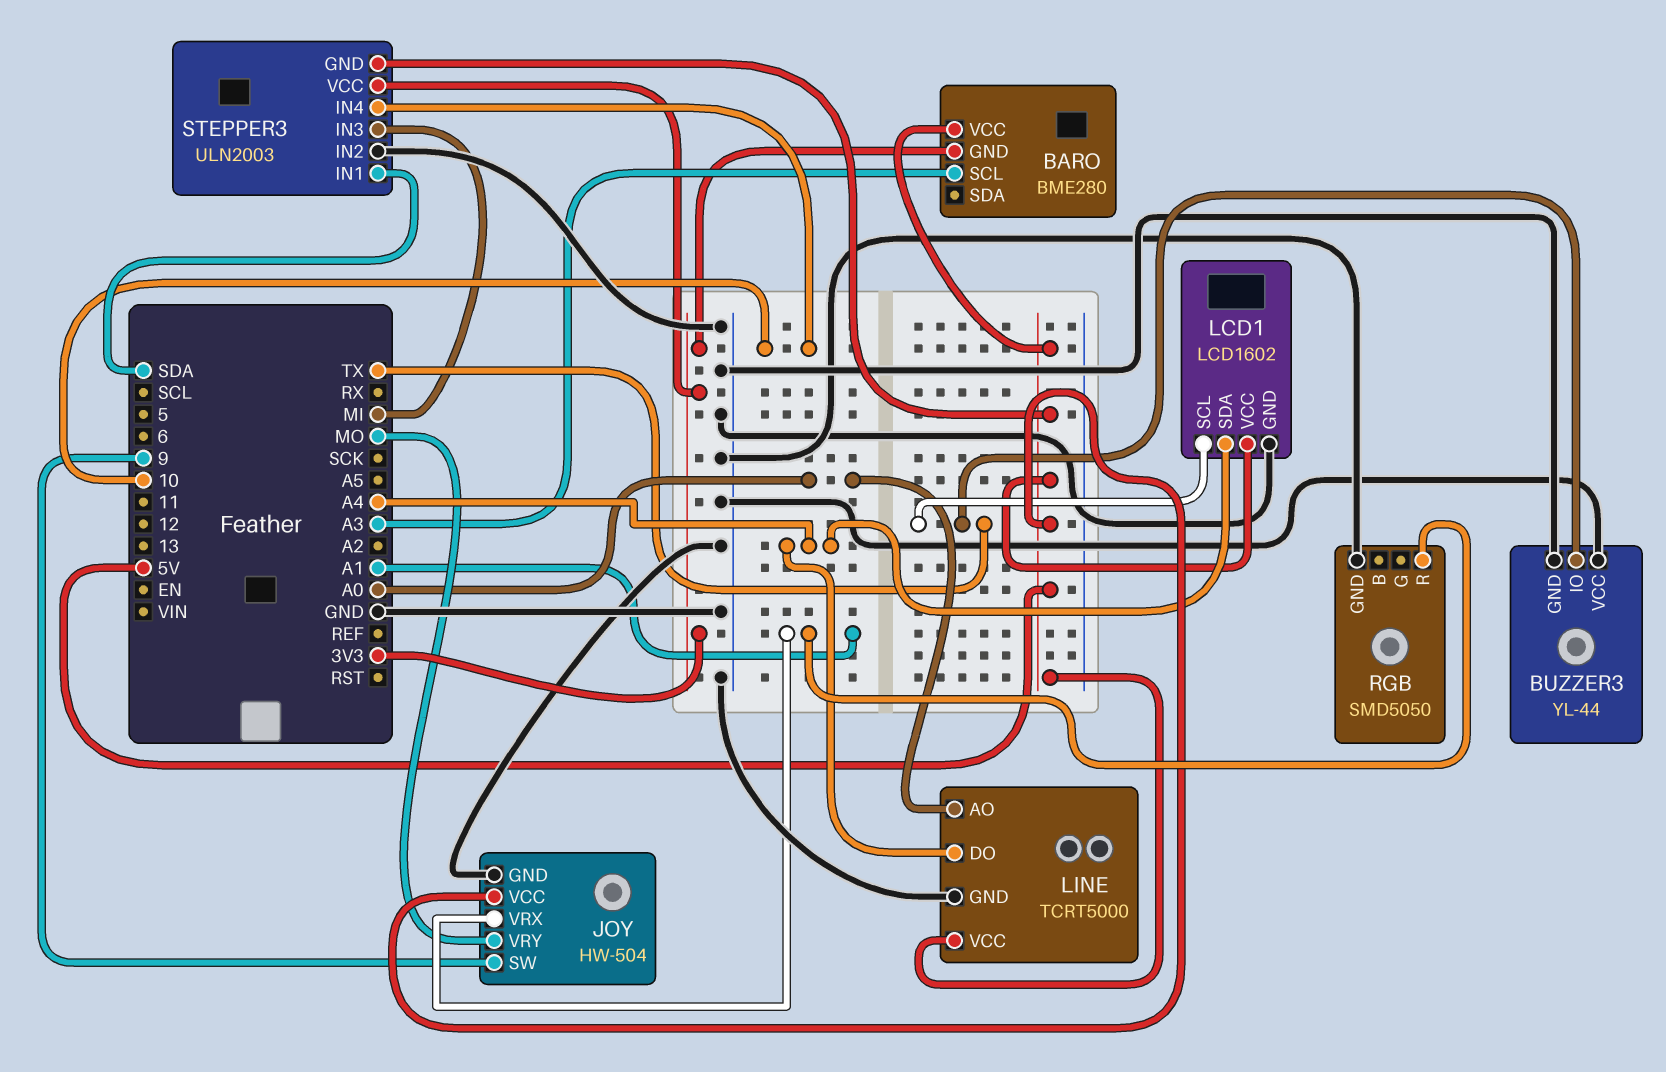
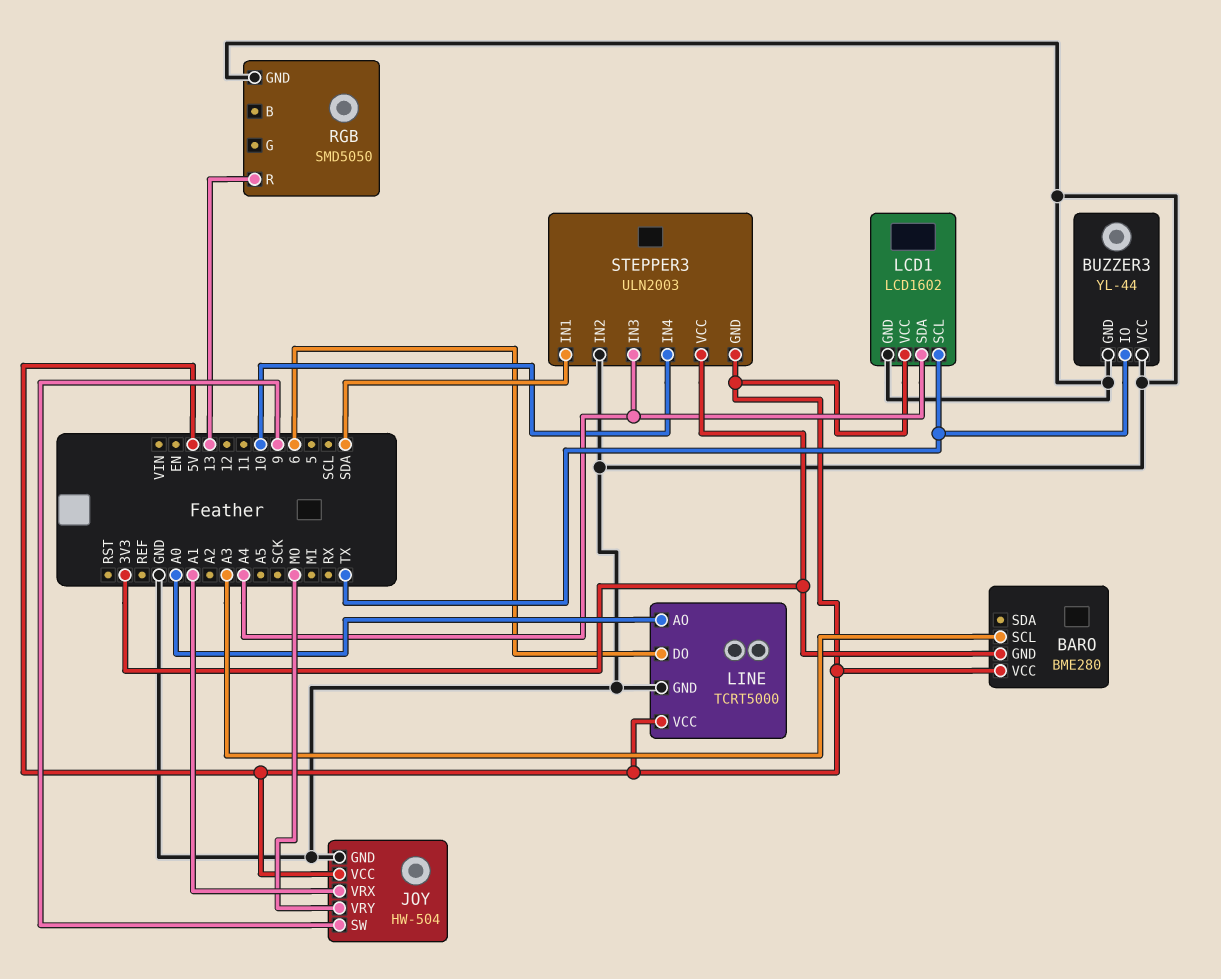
LINE pin DO: A4 -> 6
RGB pin R: A1 -> 13
STEPPER3 pin IN3: MI -> A4

